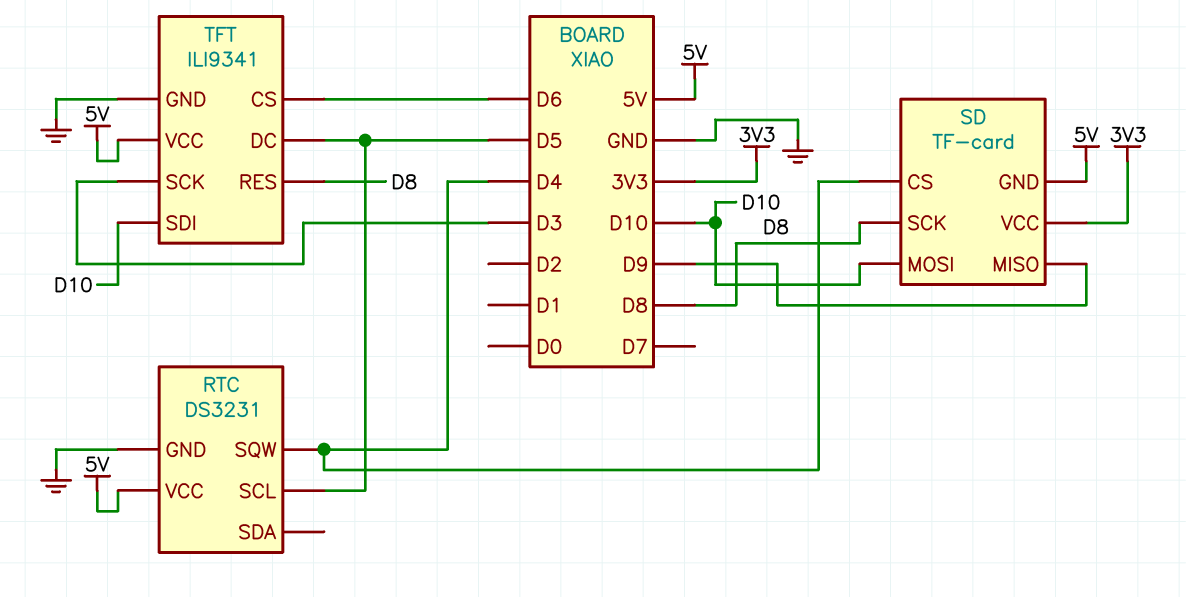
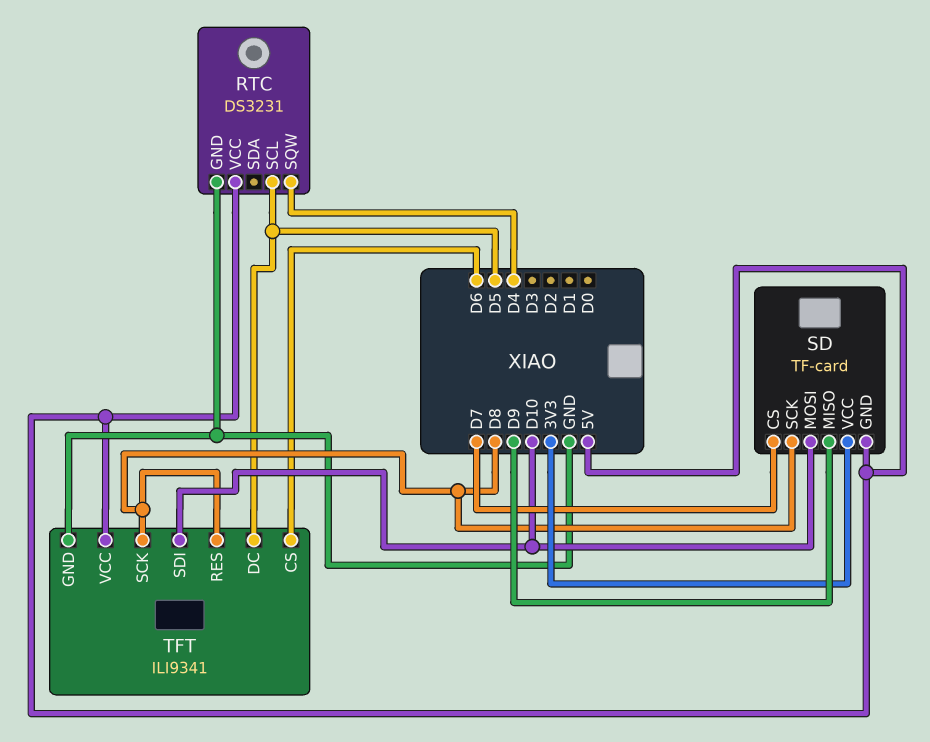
SD pin CS: D4 -> D7
TFT pin SCK: D3 -> D8

